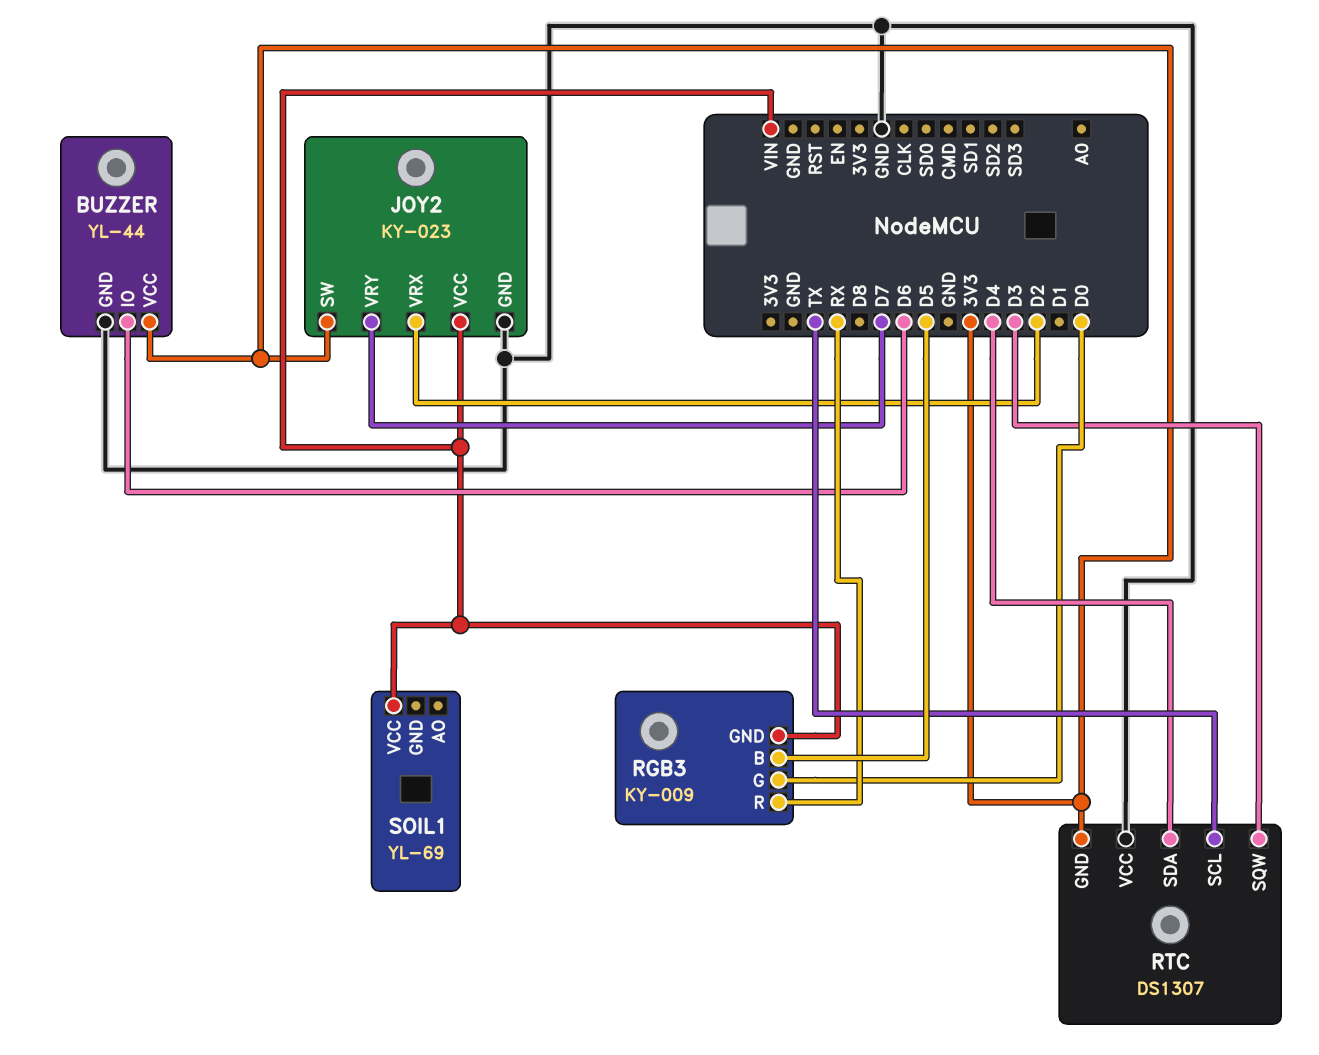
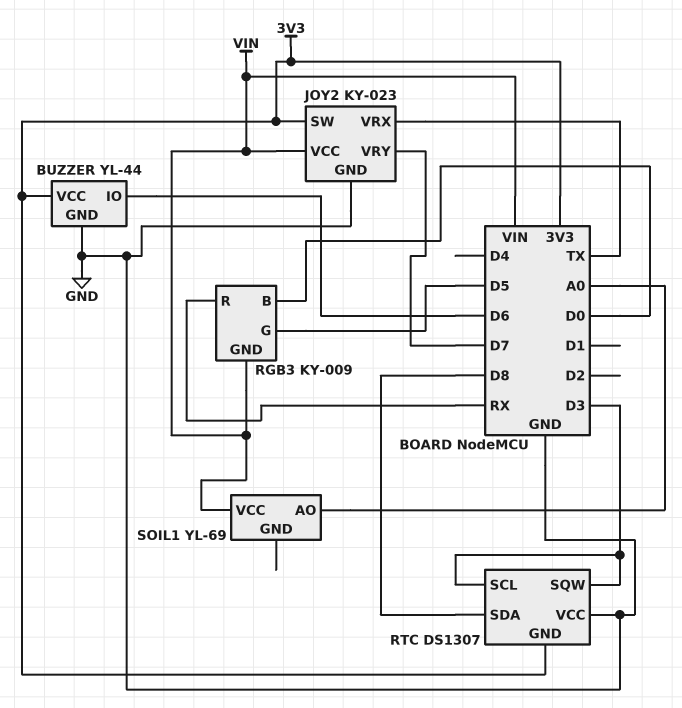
JOY2 pin VRX: D2 -> TX
RGB3 pin B: D5 -> D0
RGB3 pin G: D0 -> D5
RTC pin SCL: TX -> D3
RTC pin SDA: D4 -> D8
SOIL1 pin AO: none -> A0

